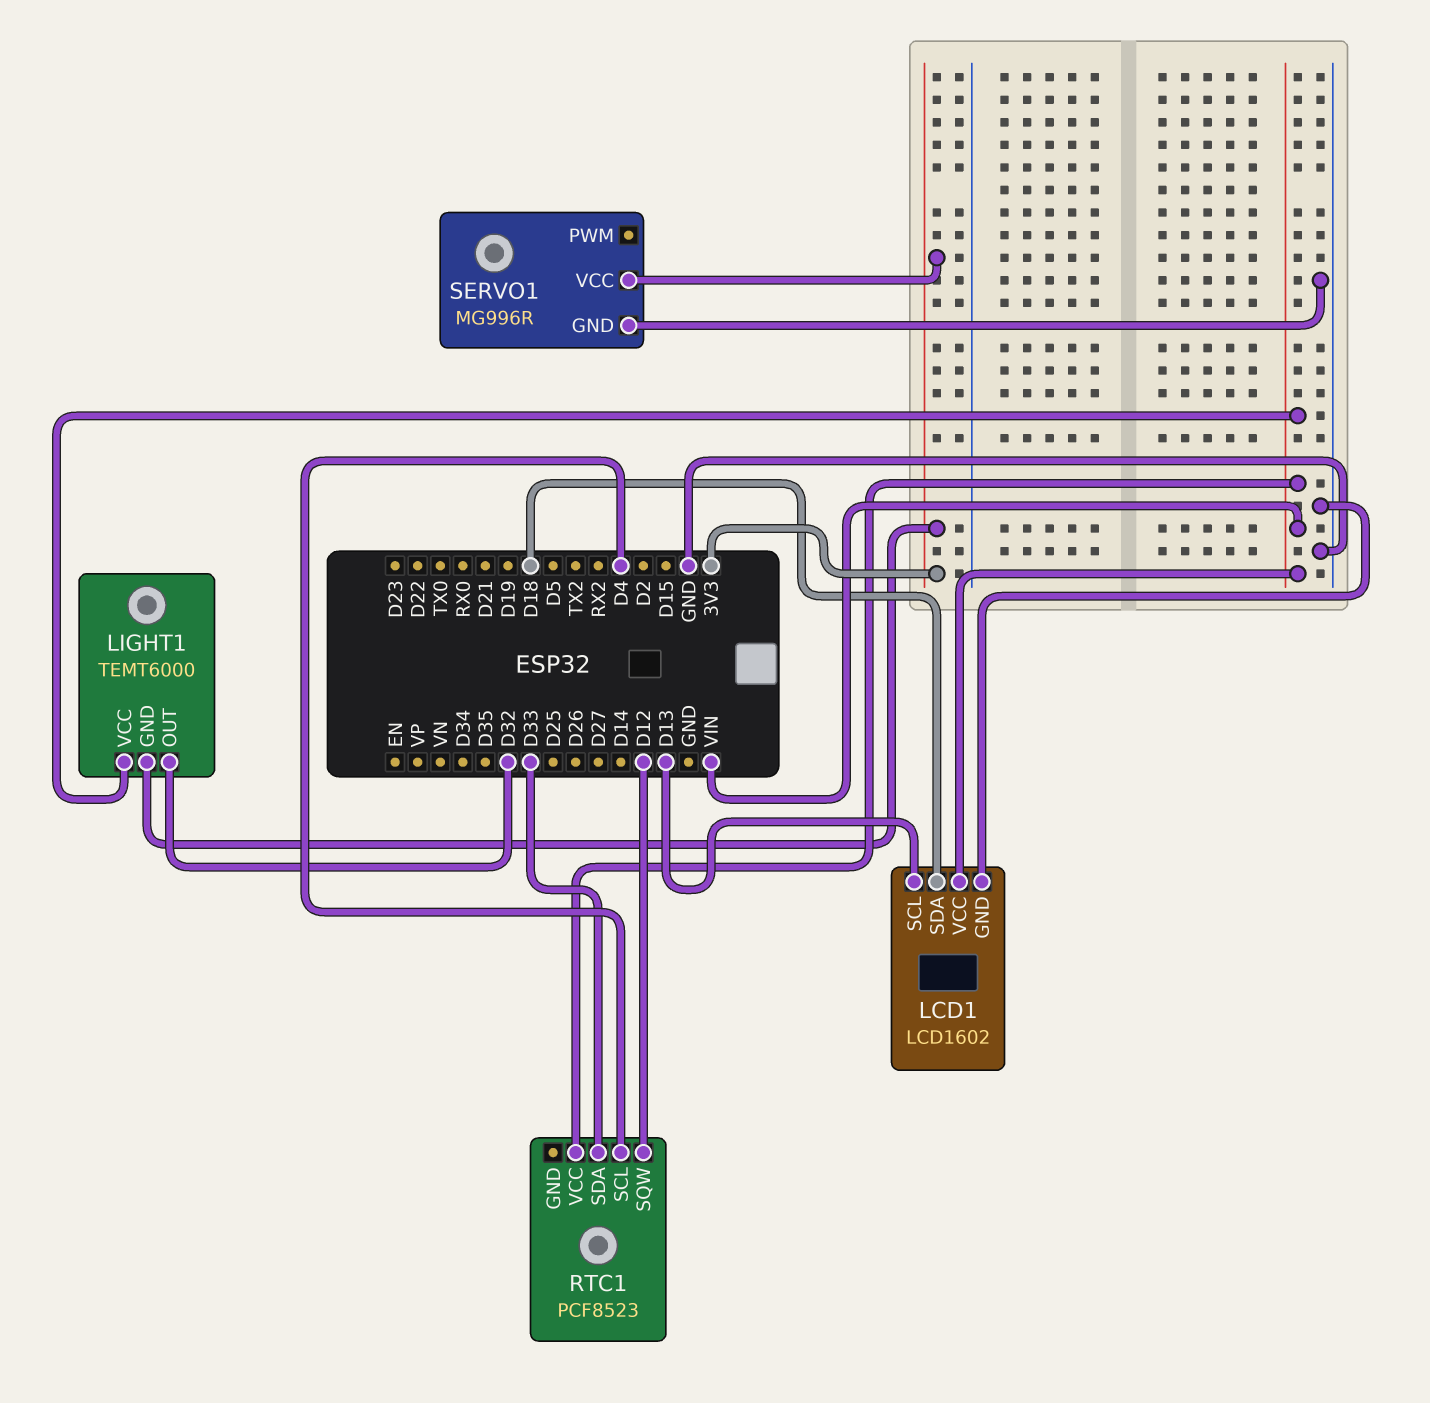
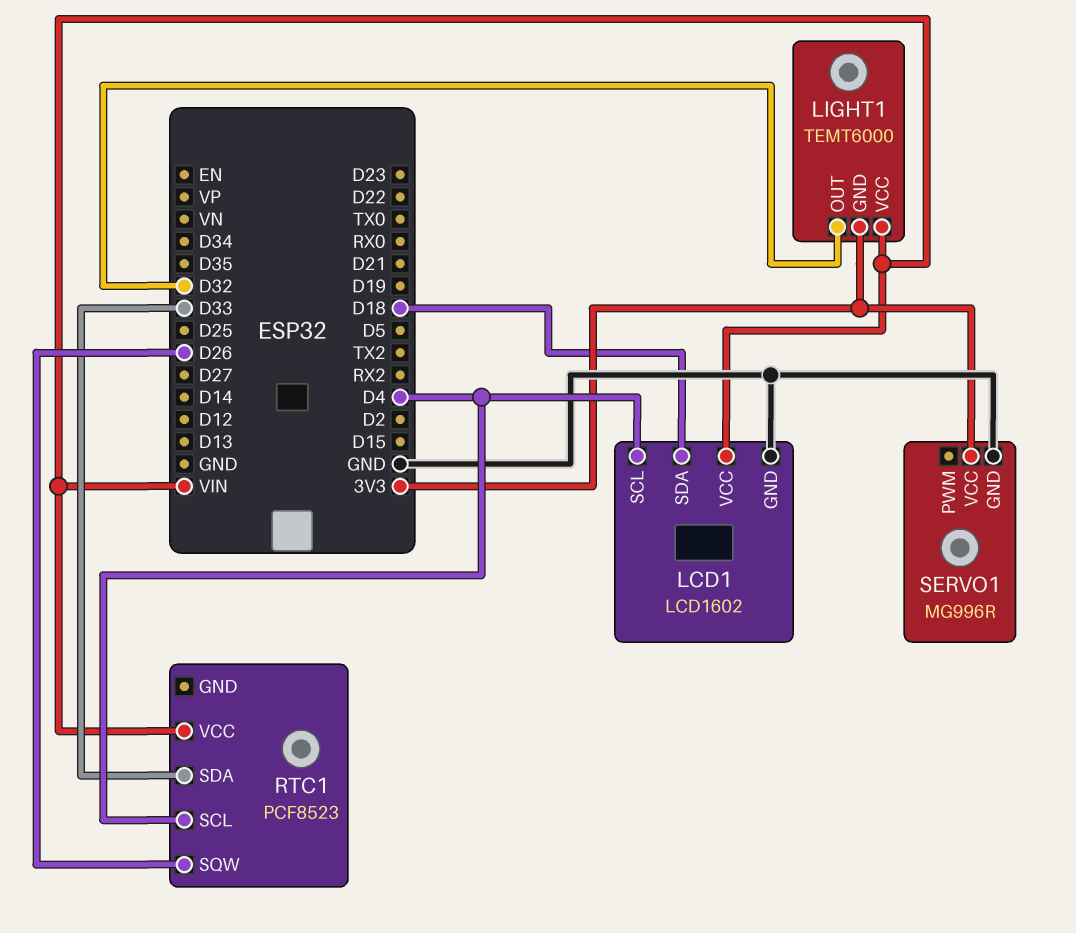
LCD1 pin SCL: D13 -> D4
RTC1 pin SQW: D12 -> D26

